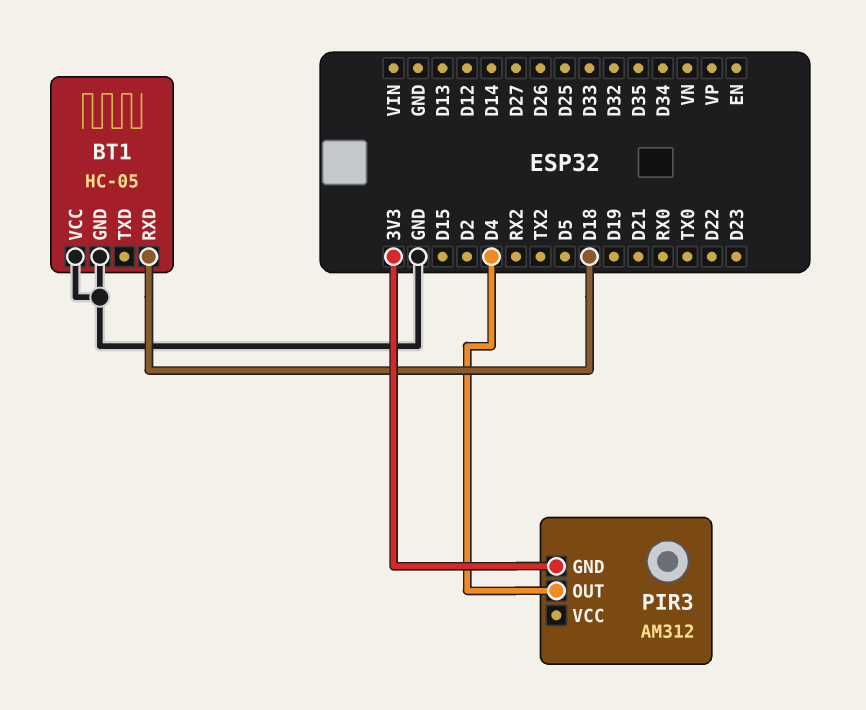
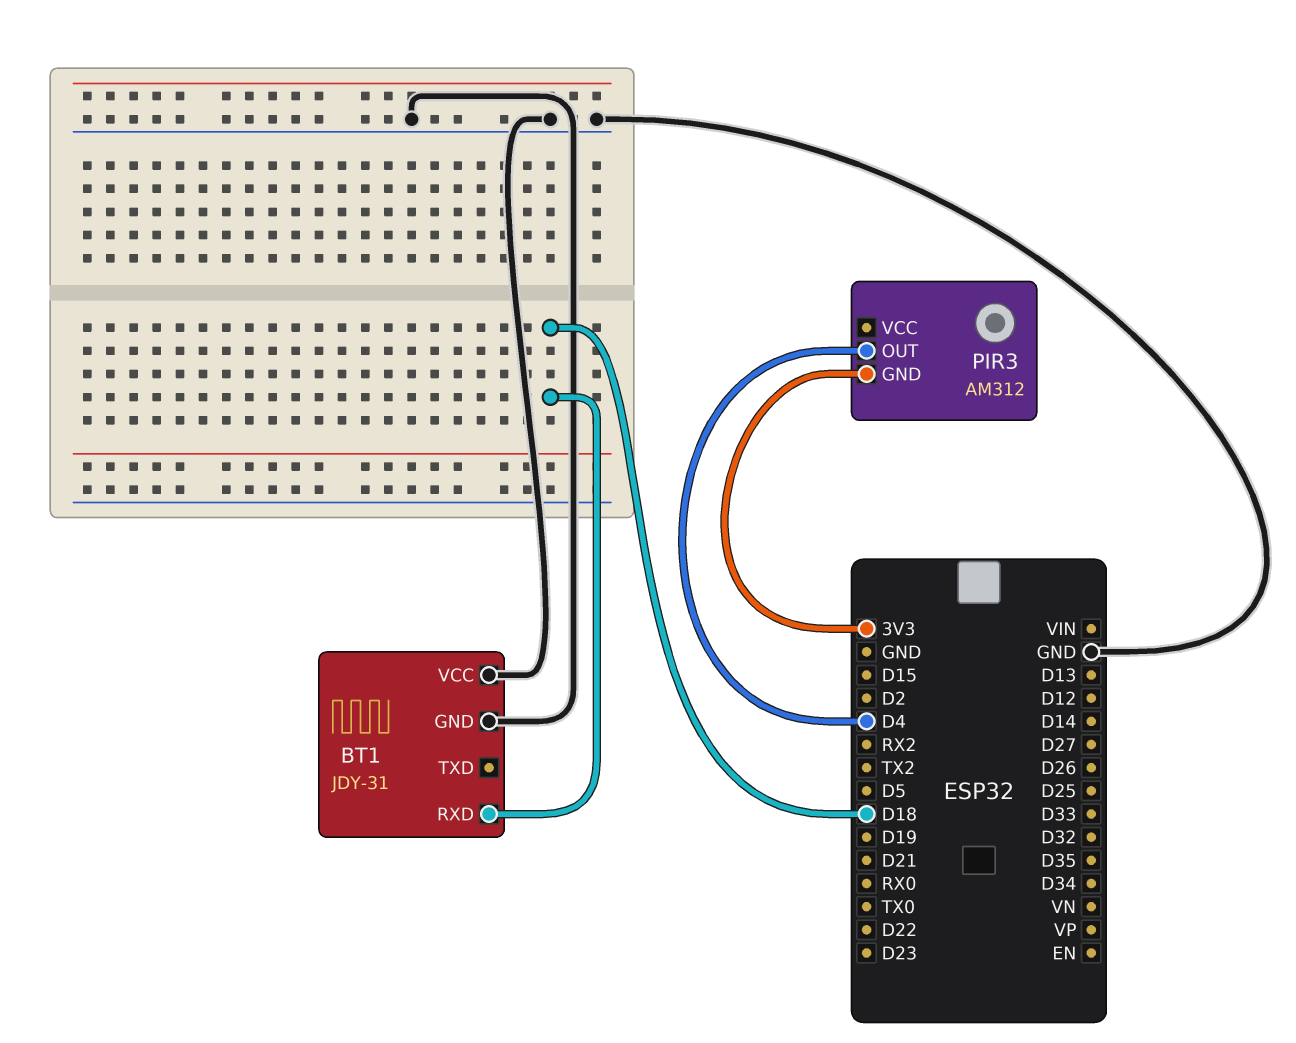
BT1: HC-05 -> JDY-31

